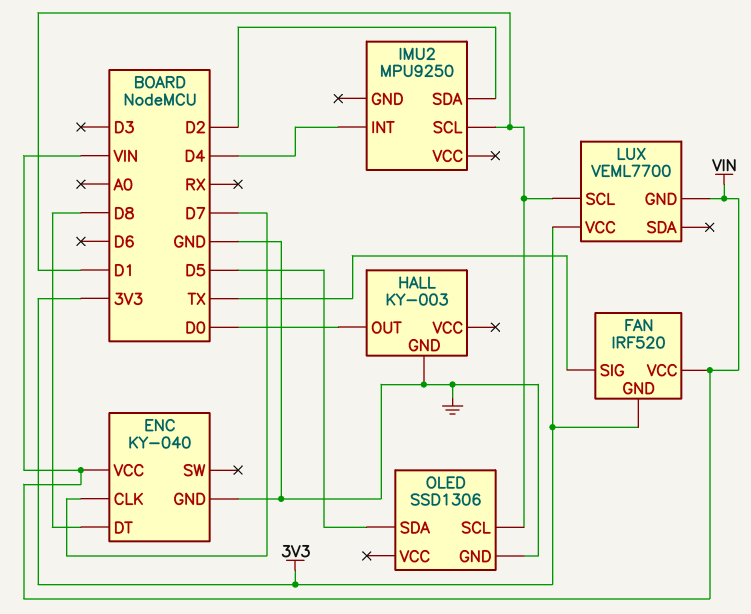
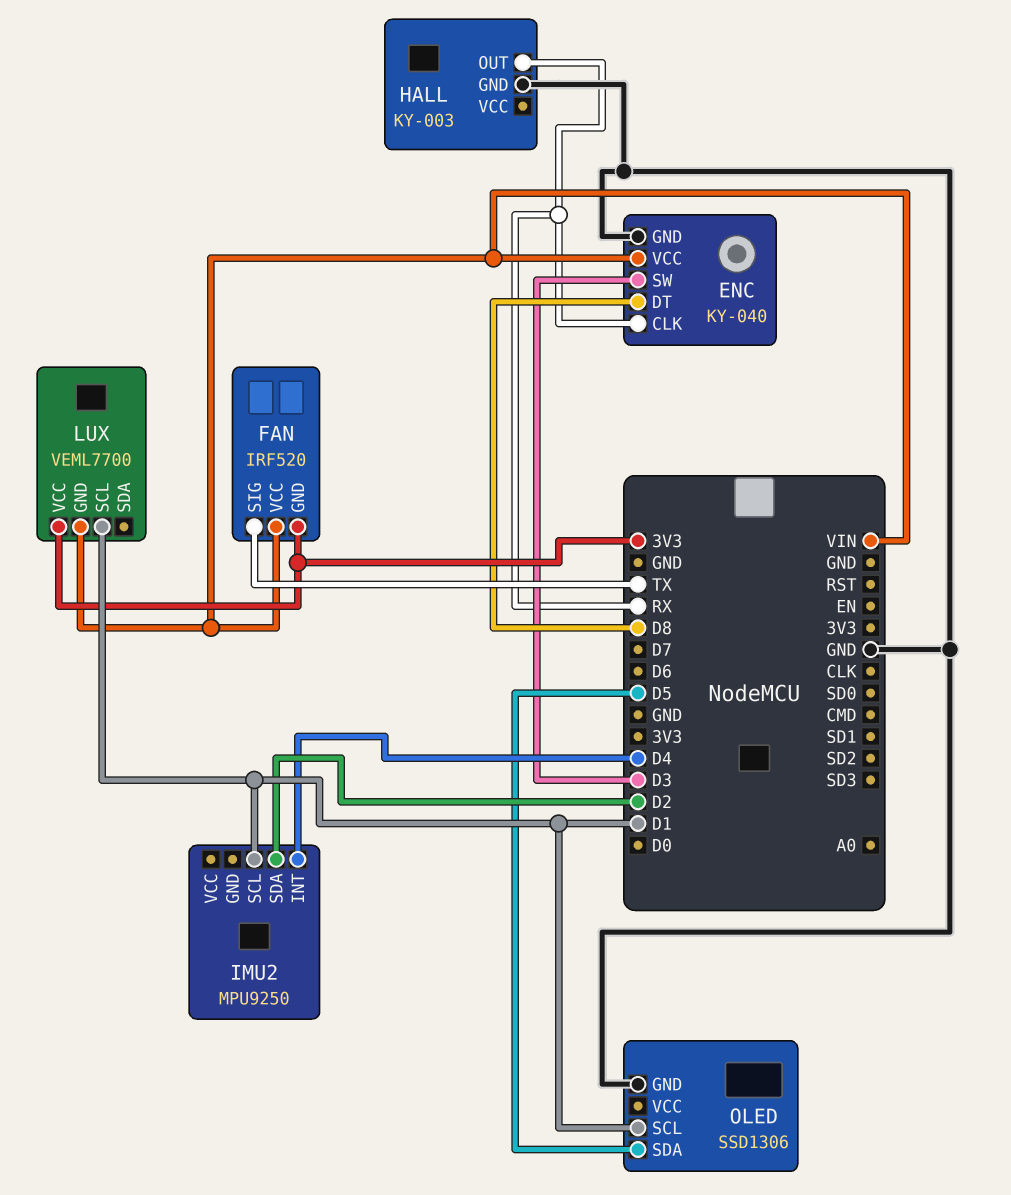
ENC pin CLK: D7 -> RX
ENC pin SW: none -> D3
HALL pin OUT: D0 -> RX

